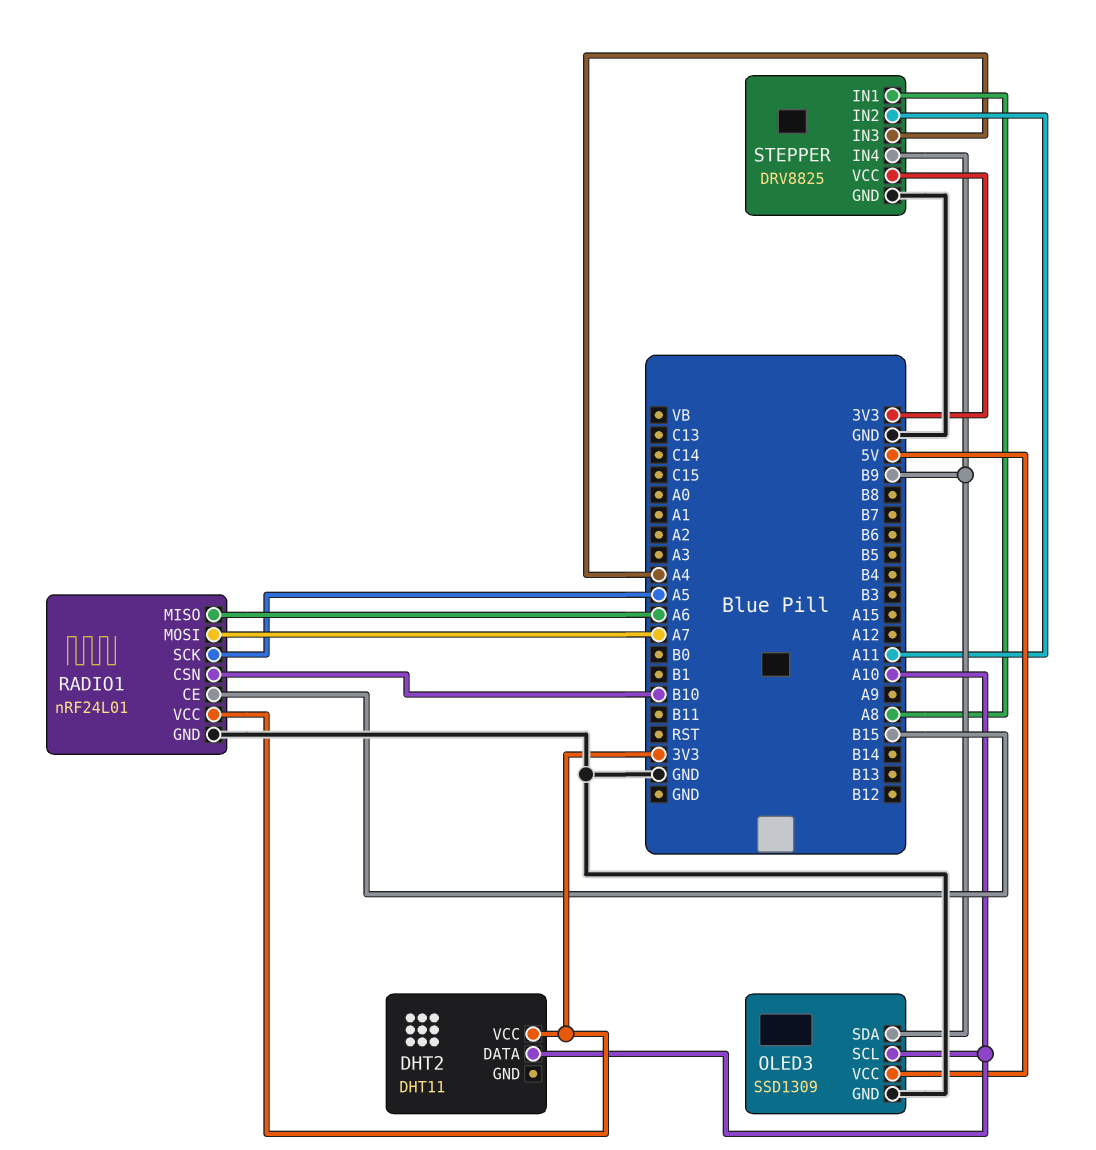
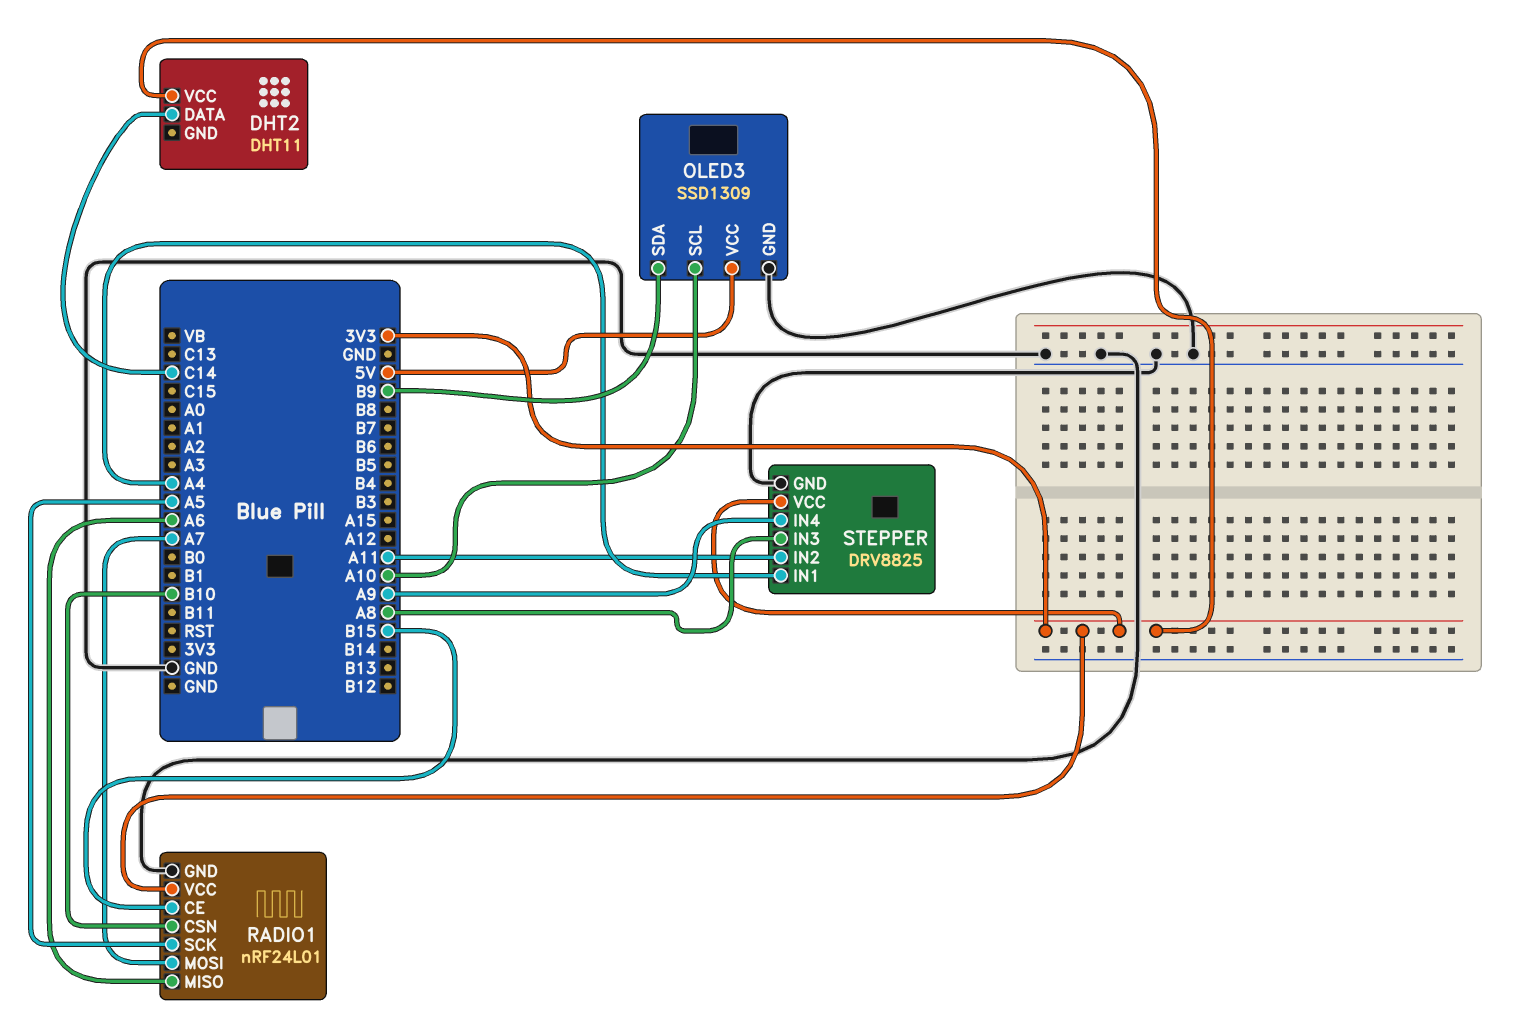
DHT2 pin DATA: A10 -> C14
STEPPER pin IN1: A8 -> A4
STEPPER pin IN3: A4 -> A8
STEPPER pin IN4: B9 -> A9

